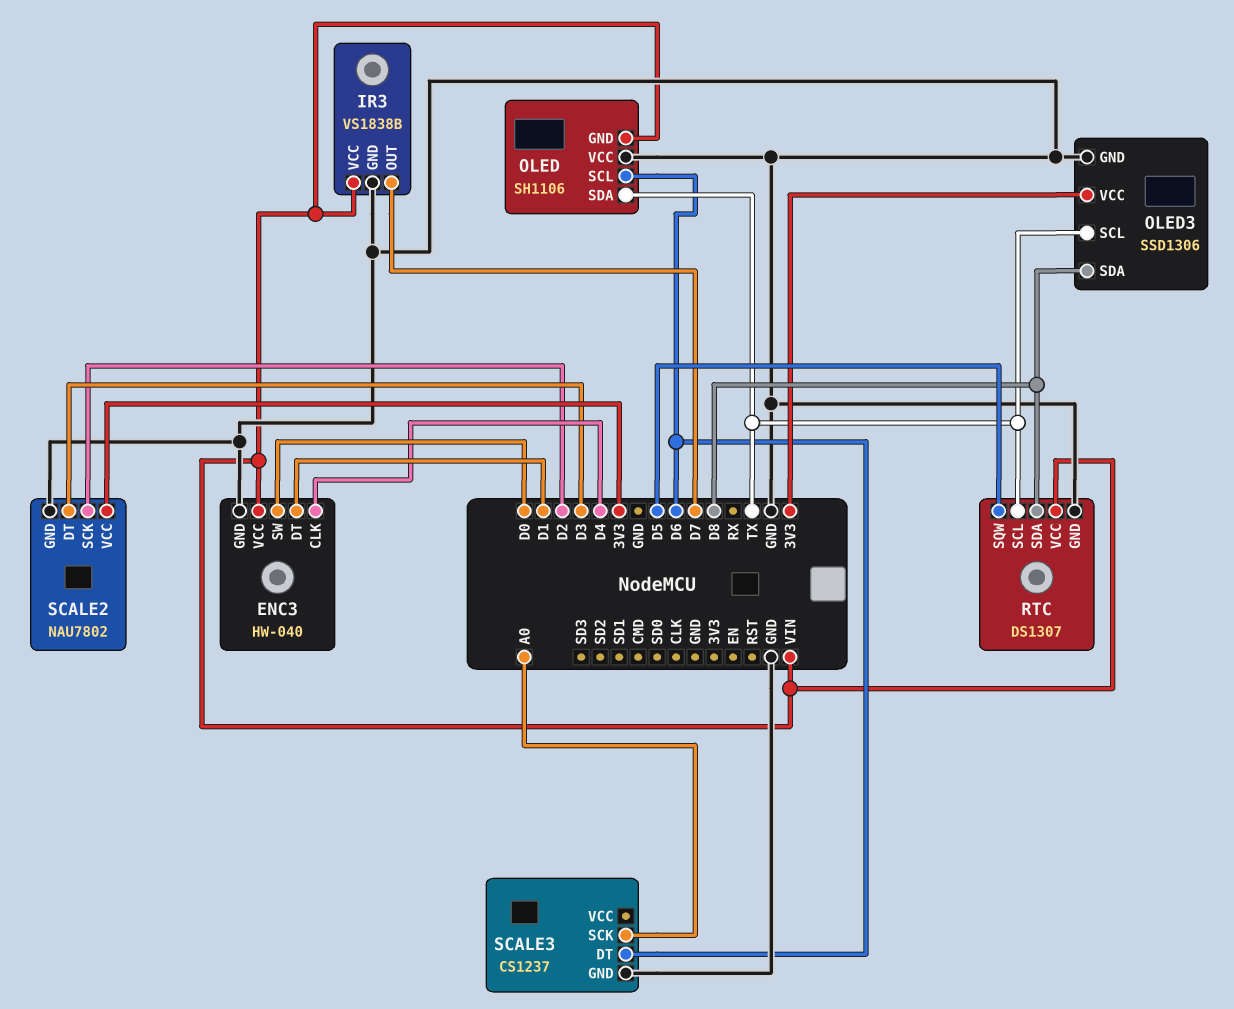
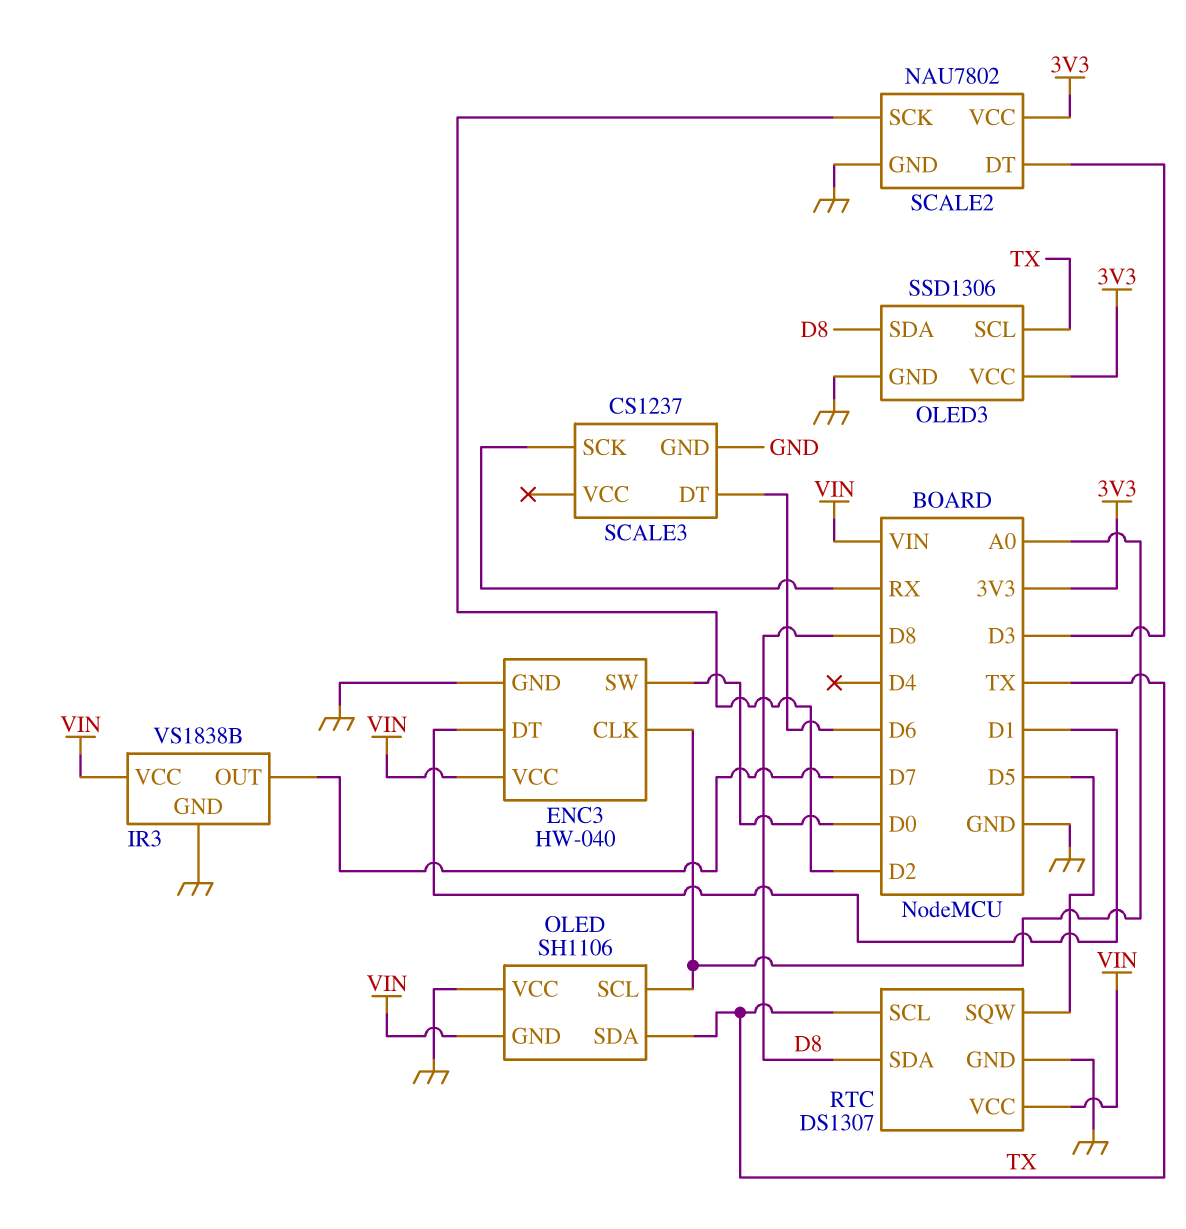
ENC3 pin CLK: D4 -> A0
OLED pin SCL: D6 -> A0
SCALE3 pin SCK: A0 -> RX

